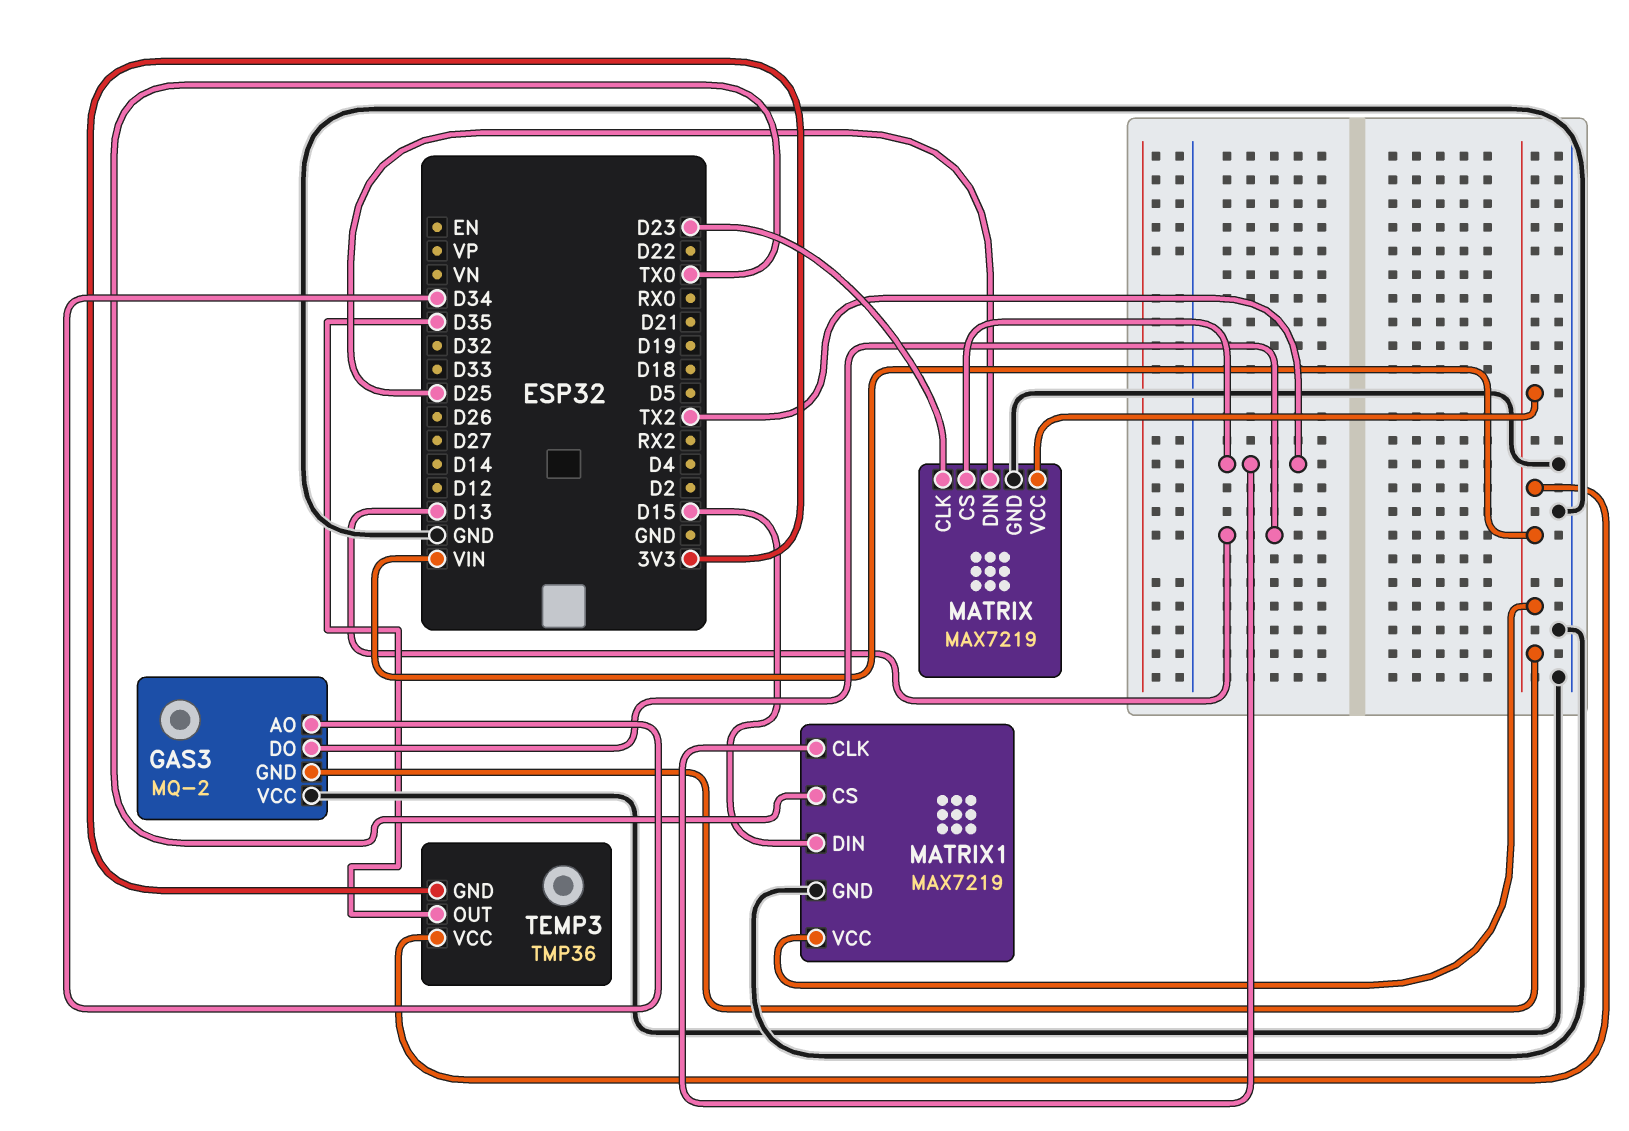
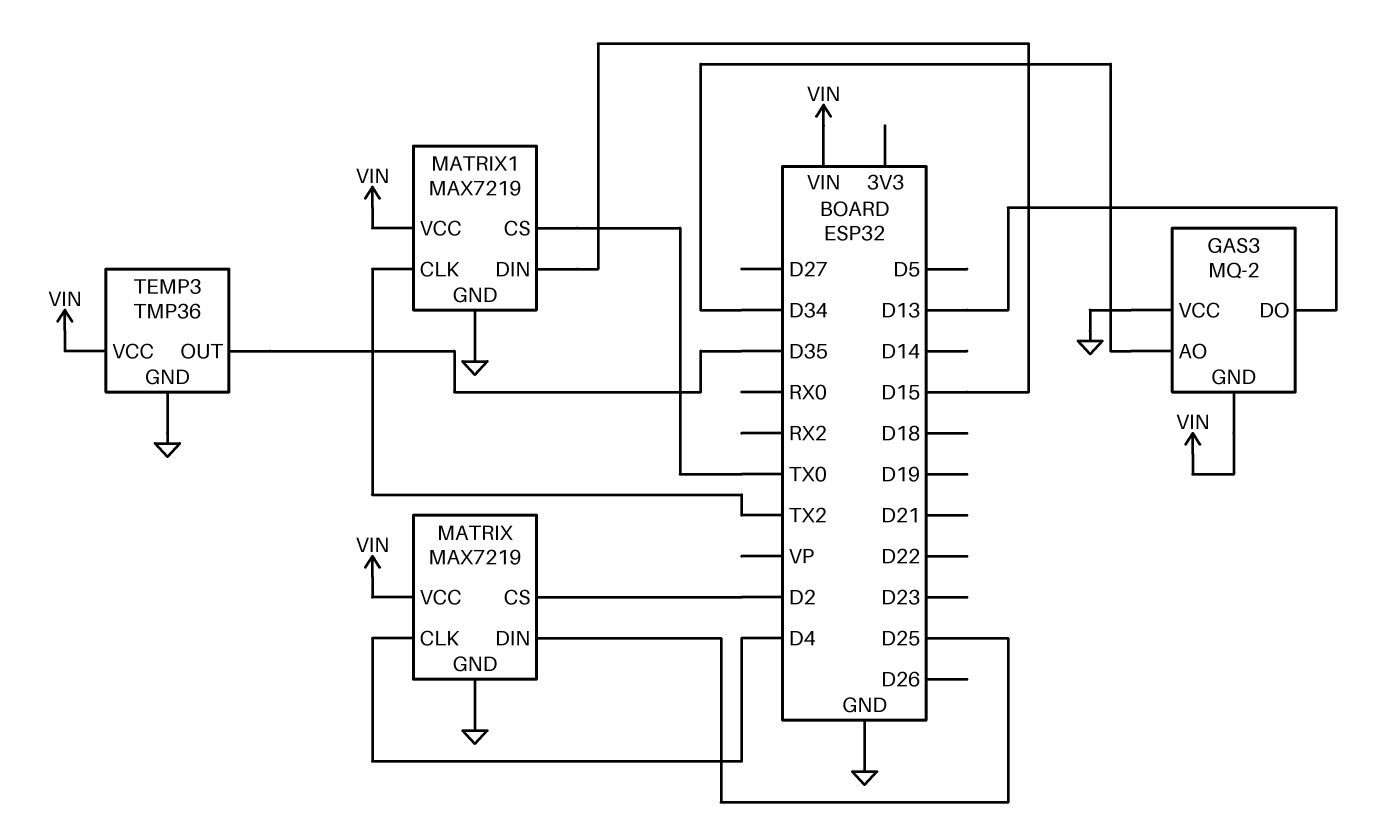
MATRIX pin CLK: D23 -> D4
MATRIX pin CS: TX2 -> D2
TEMP3 pin GND: 3V3 -> GND

